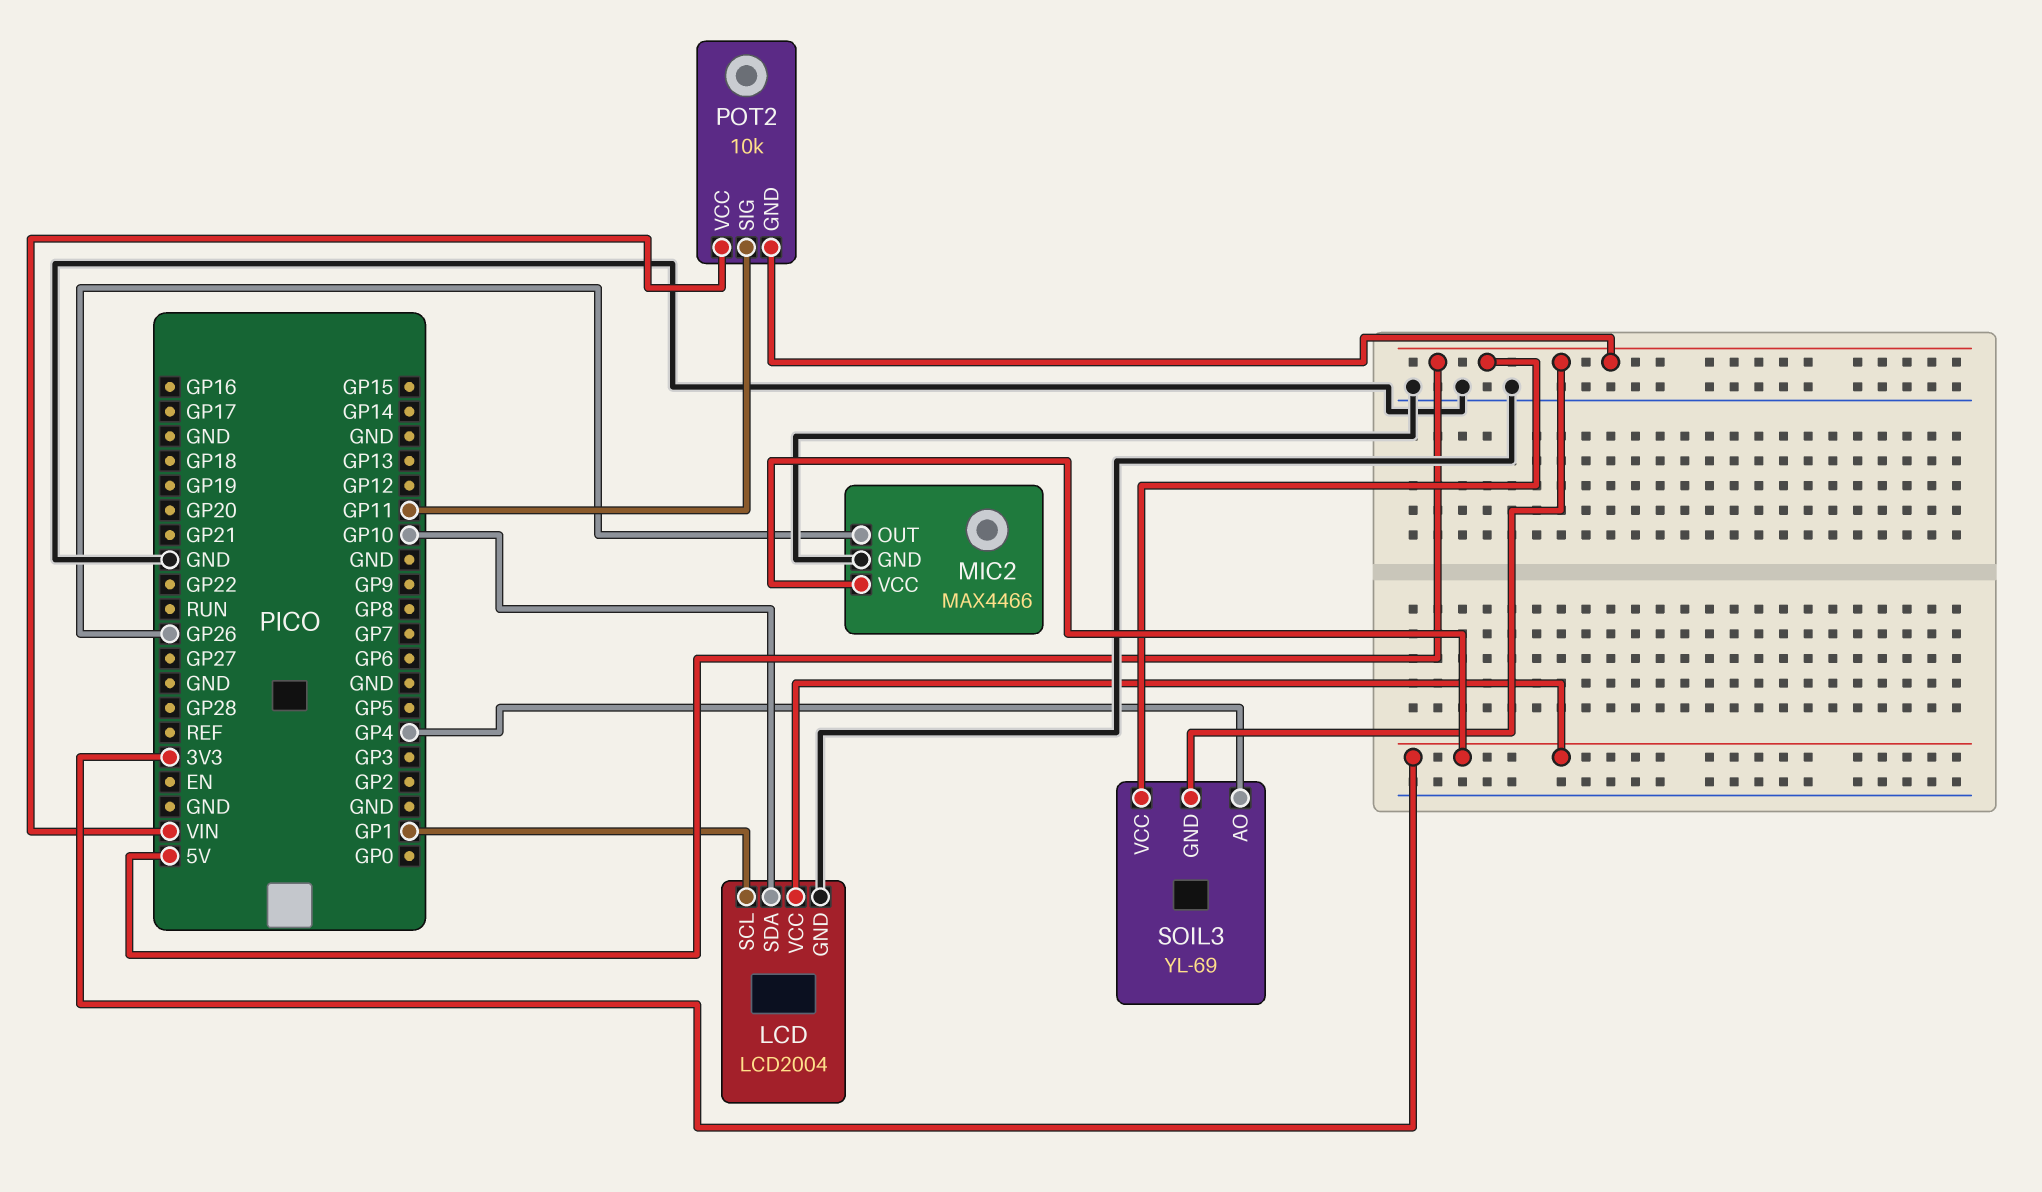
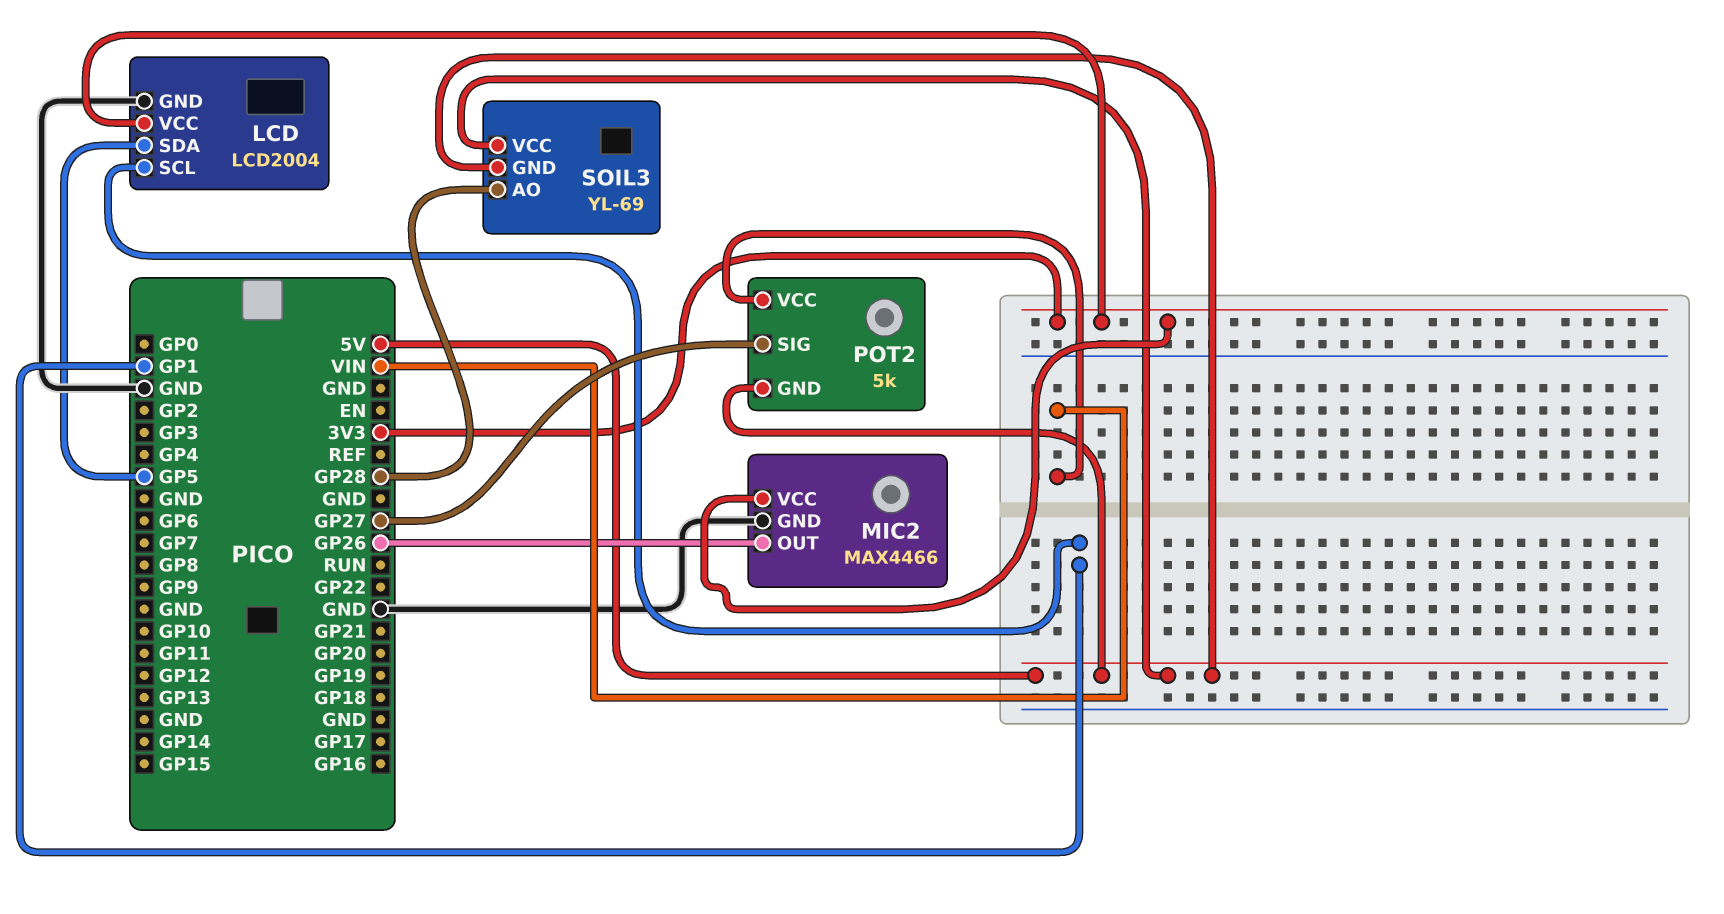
LCD pin SDA: GP10 -> GP5
POT2: 10k -> 5k
POT2 pin SIG: GP11 -> GP27
SOIL3 pin AO: GP4 -> GP28

